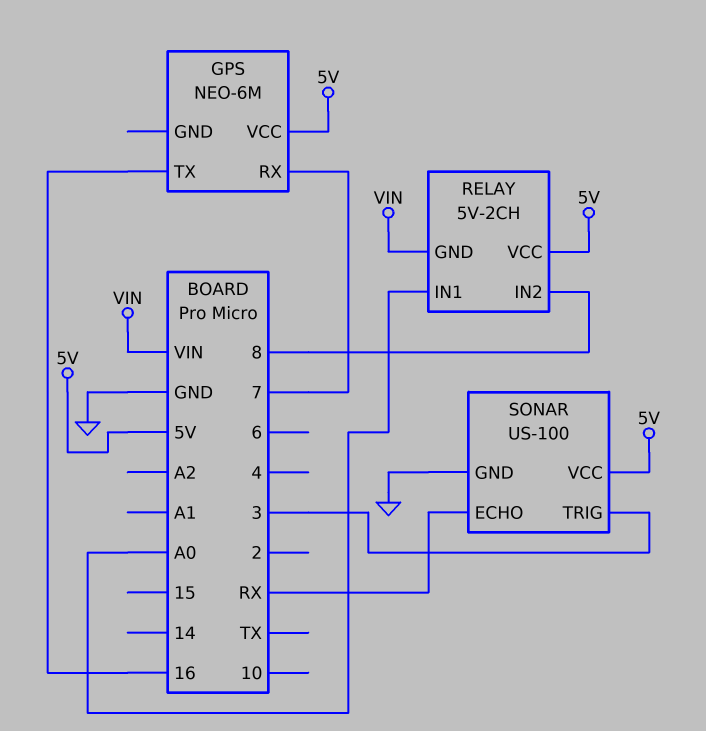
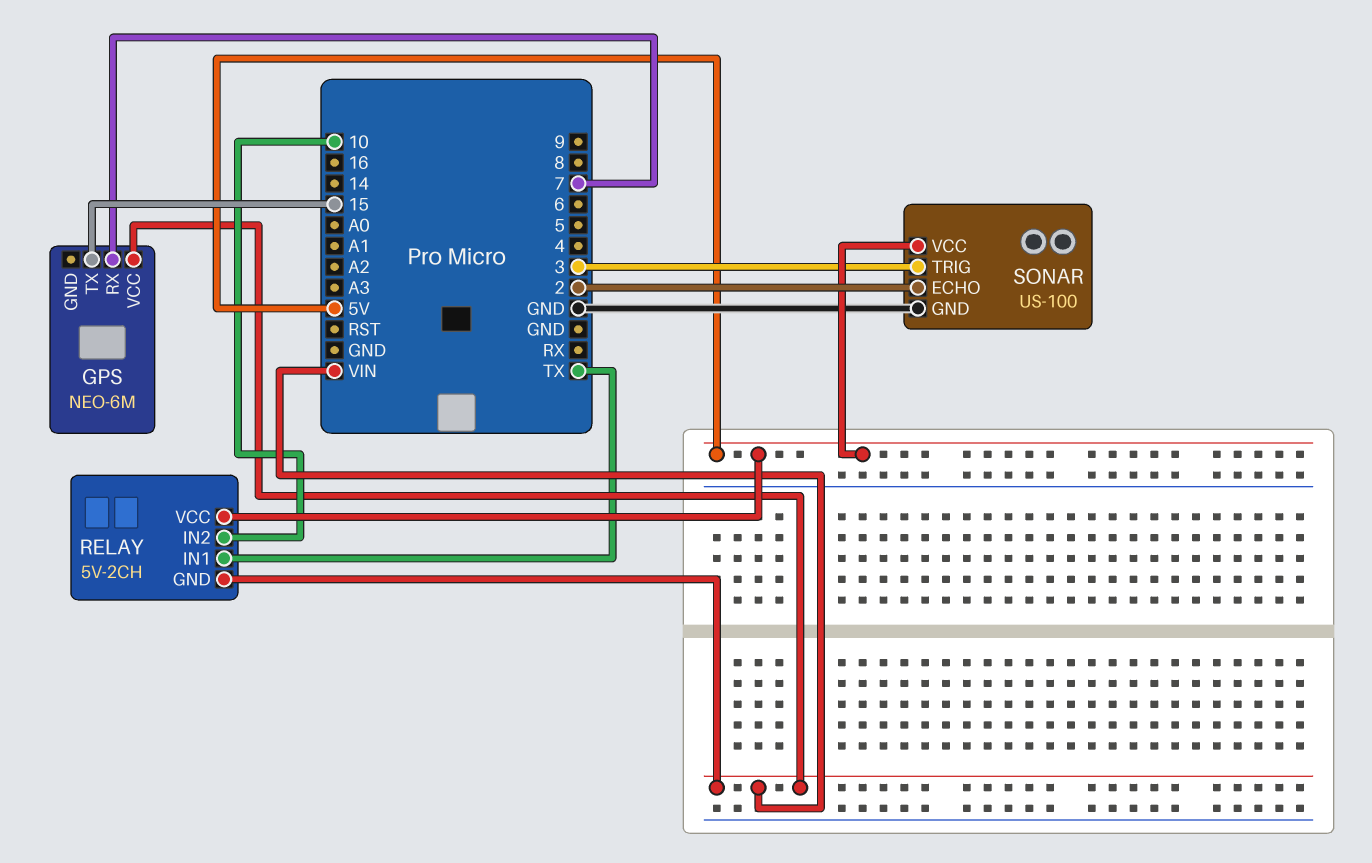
GPS pin TX: 16 -> 15
GPS pin VCC: 5V -> VIN
RELAY pin IN1: A0 -> TX
RELAY pin IN2: 8 -> 10
SONAR pin ECHO: RX -> 2

